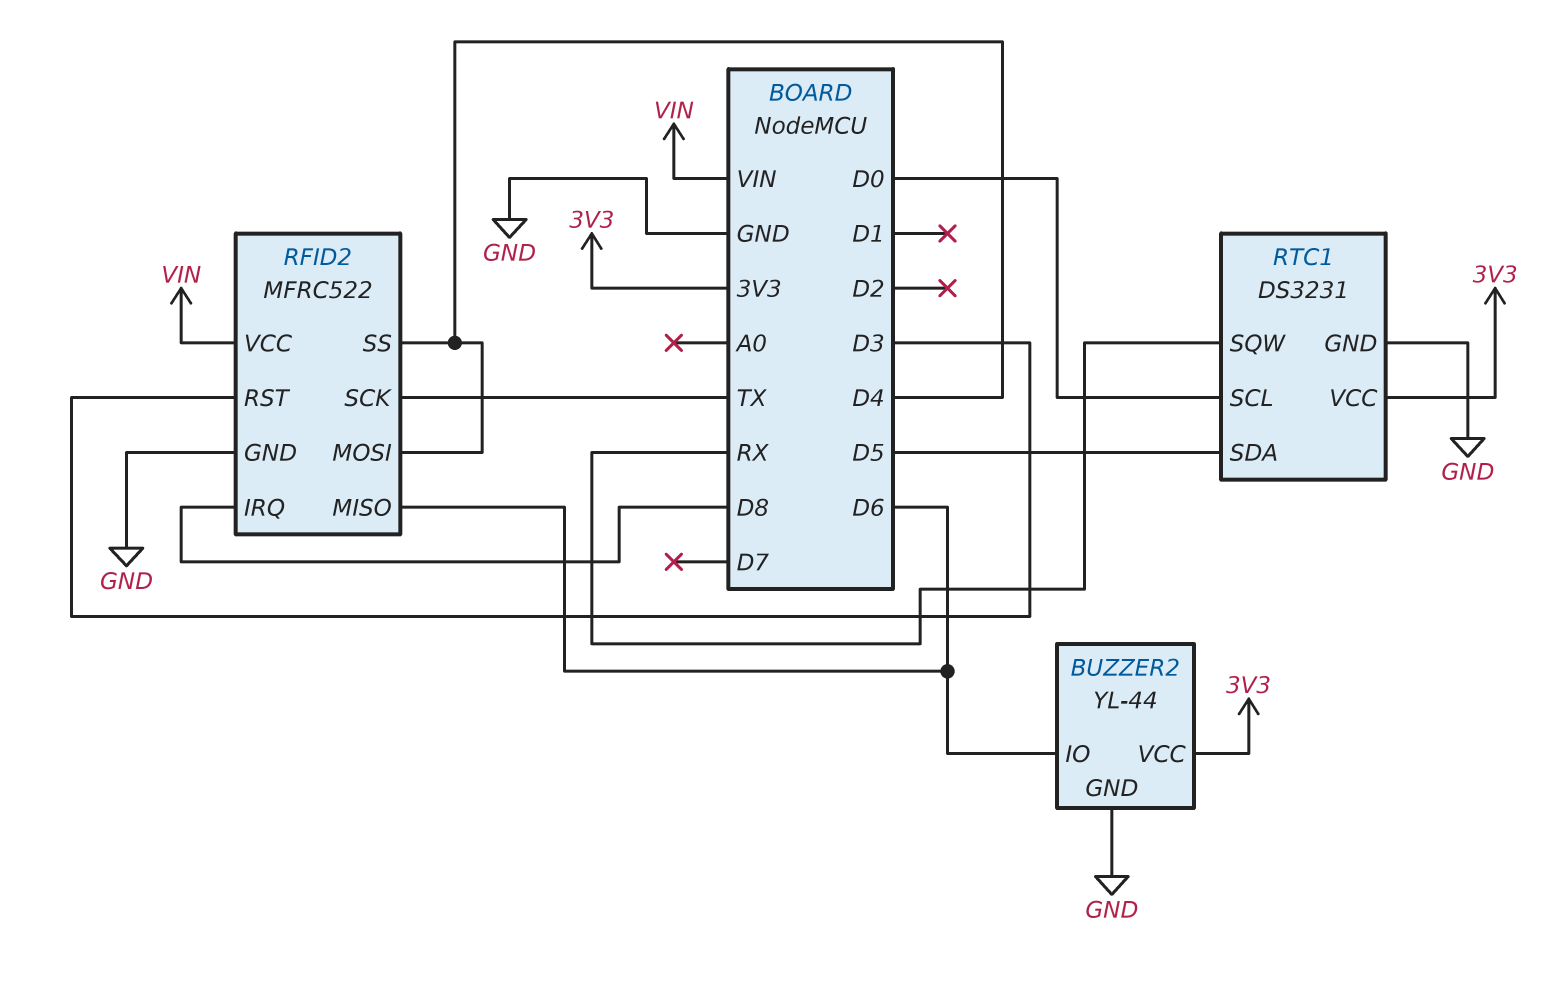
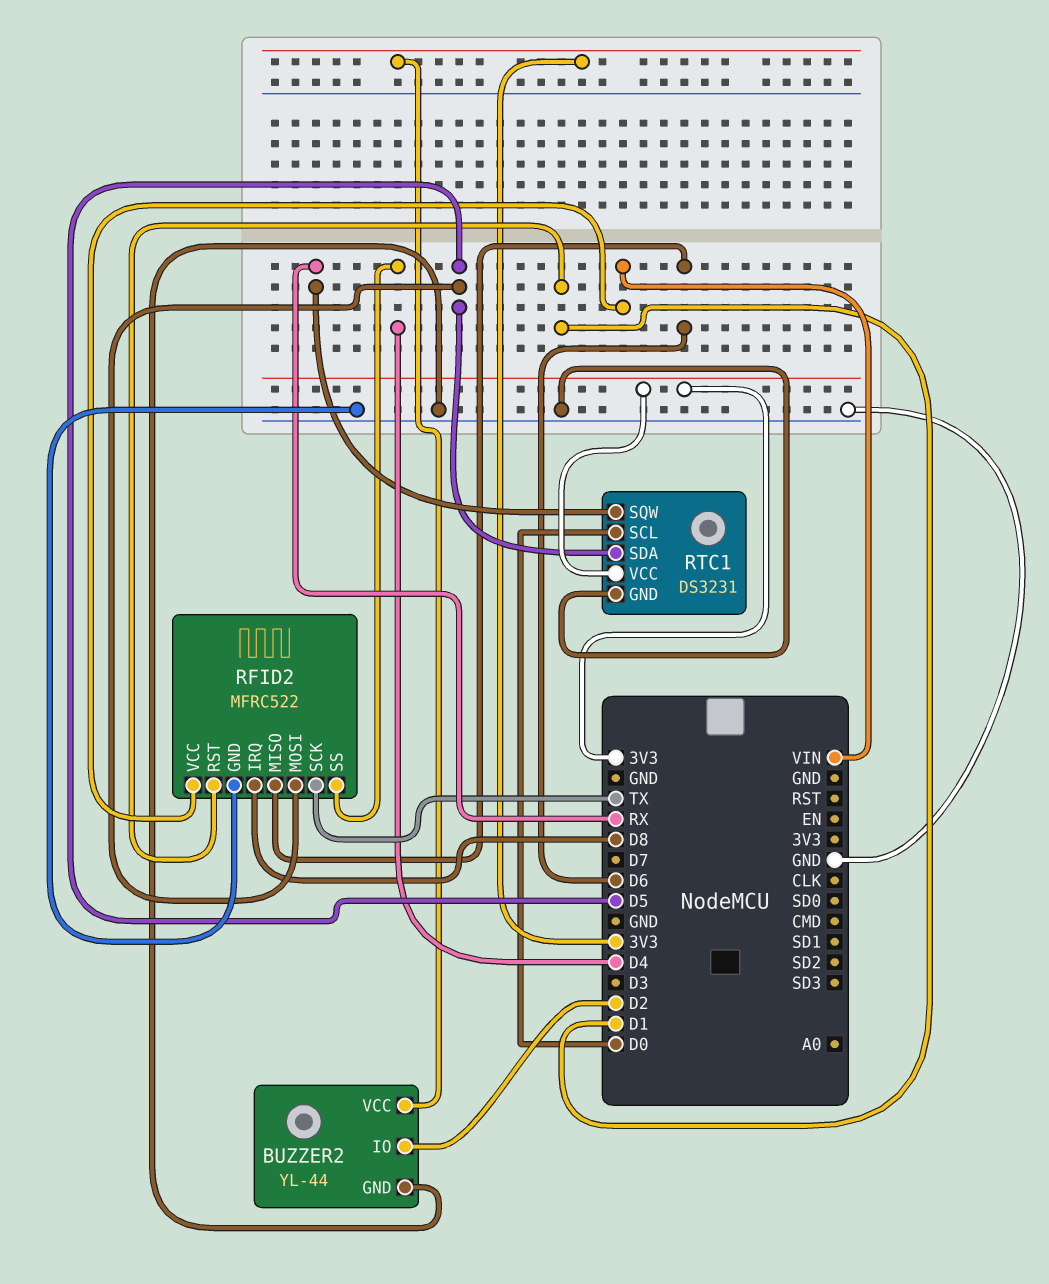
BUZZER2 pin IO: D6 -> D2
RFID2 pin MOSI: D4 -> D5
RFID2 pin RST: D3 -> D1

